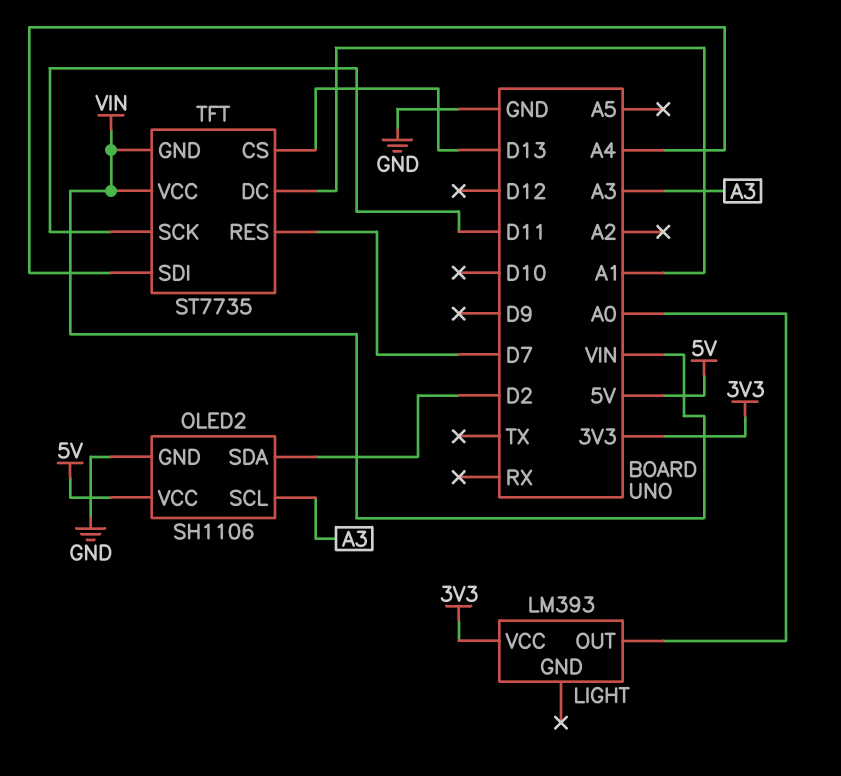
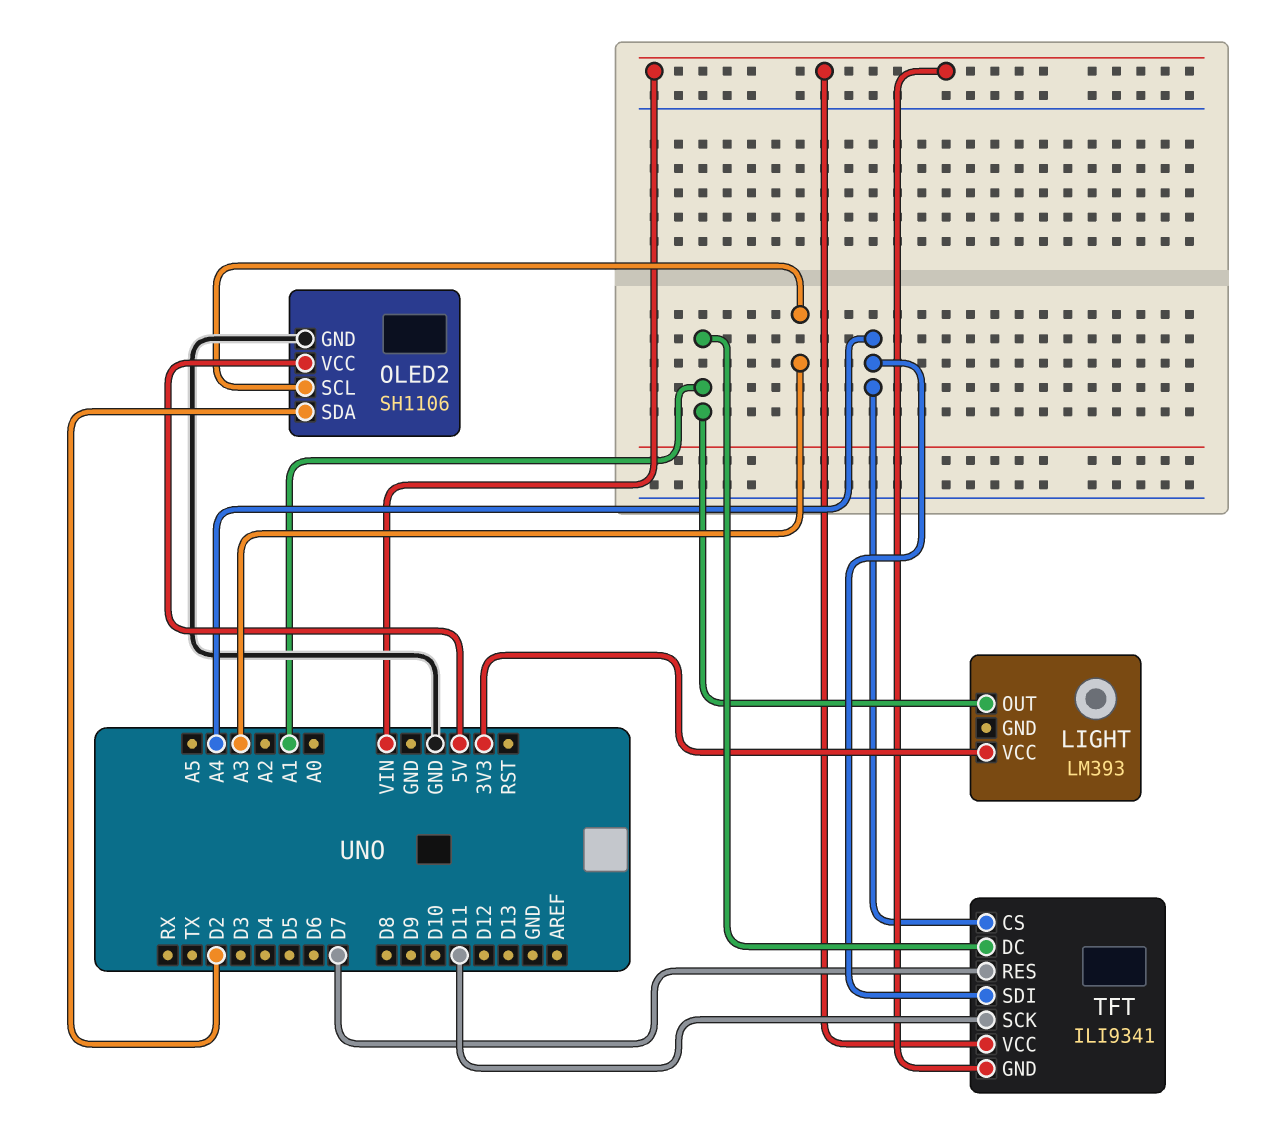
LIGHT pin OUT: A0 -> A1
TFT: ST7735 -> ILI9341
TFT pin CS: D13 -> A4

